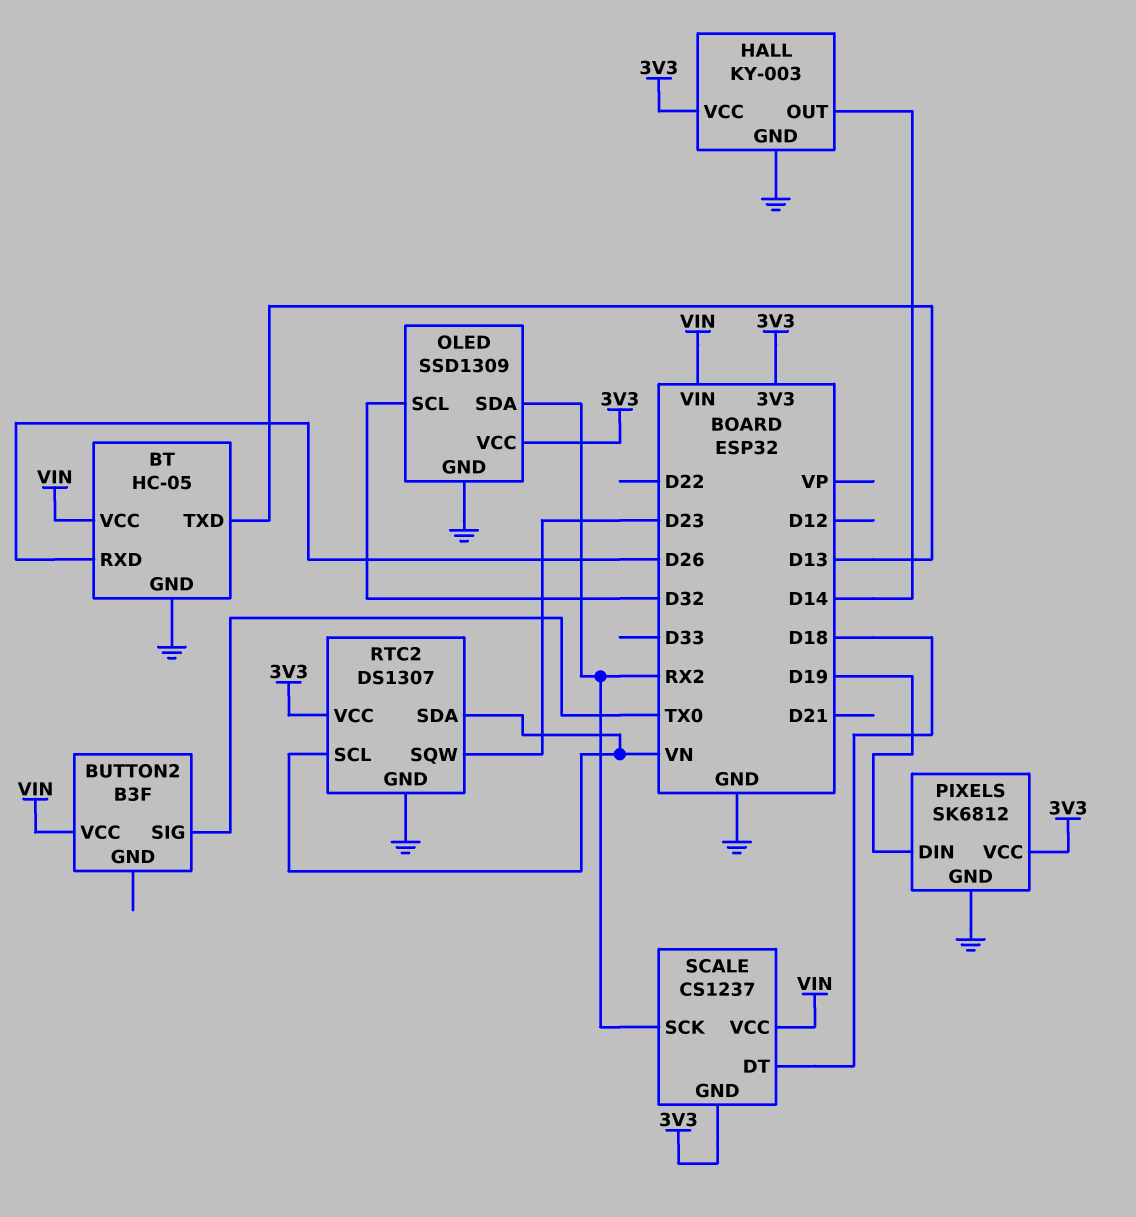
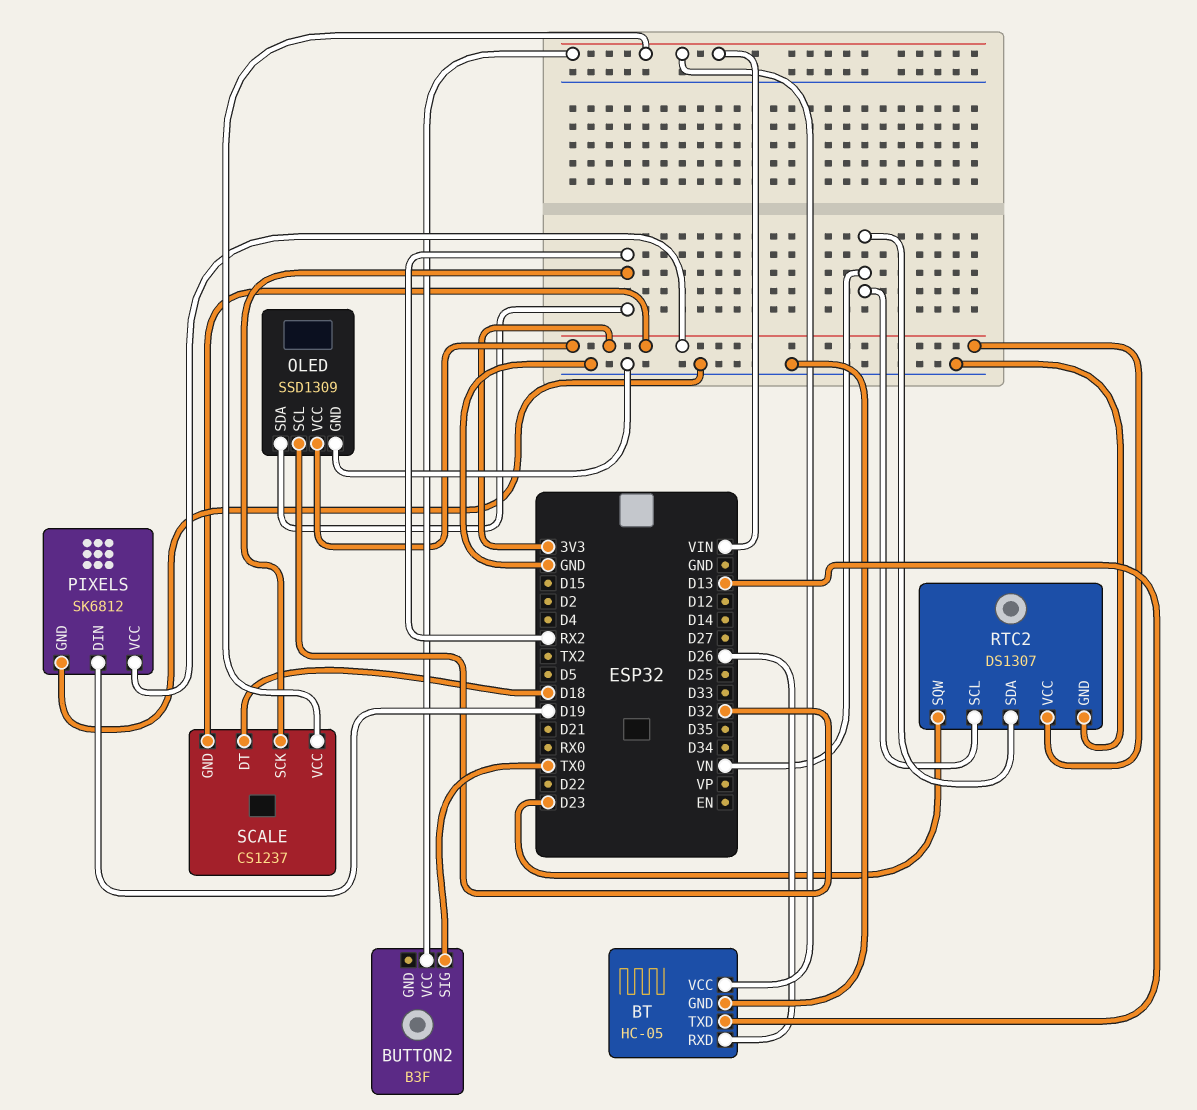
HALL: KY-003 -> none
HALL pin GND: GND -> none
HALL pin OUT: D14 -> none
HALL pin VCC: 3V3 -> none

